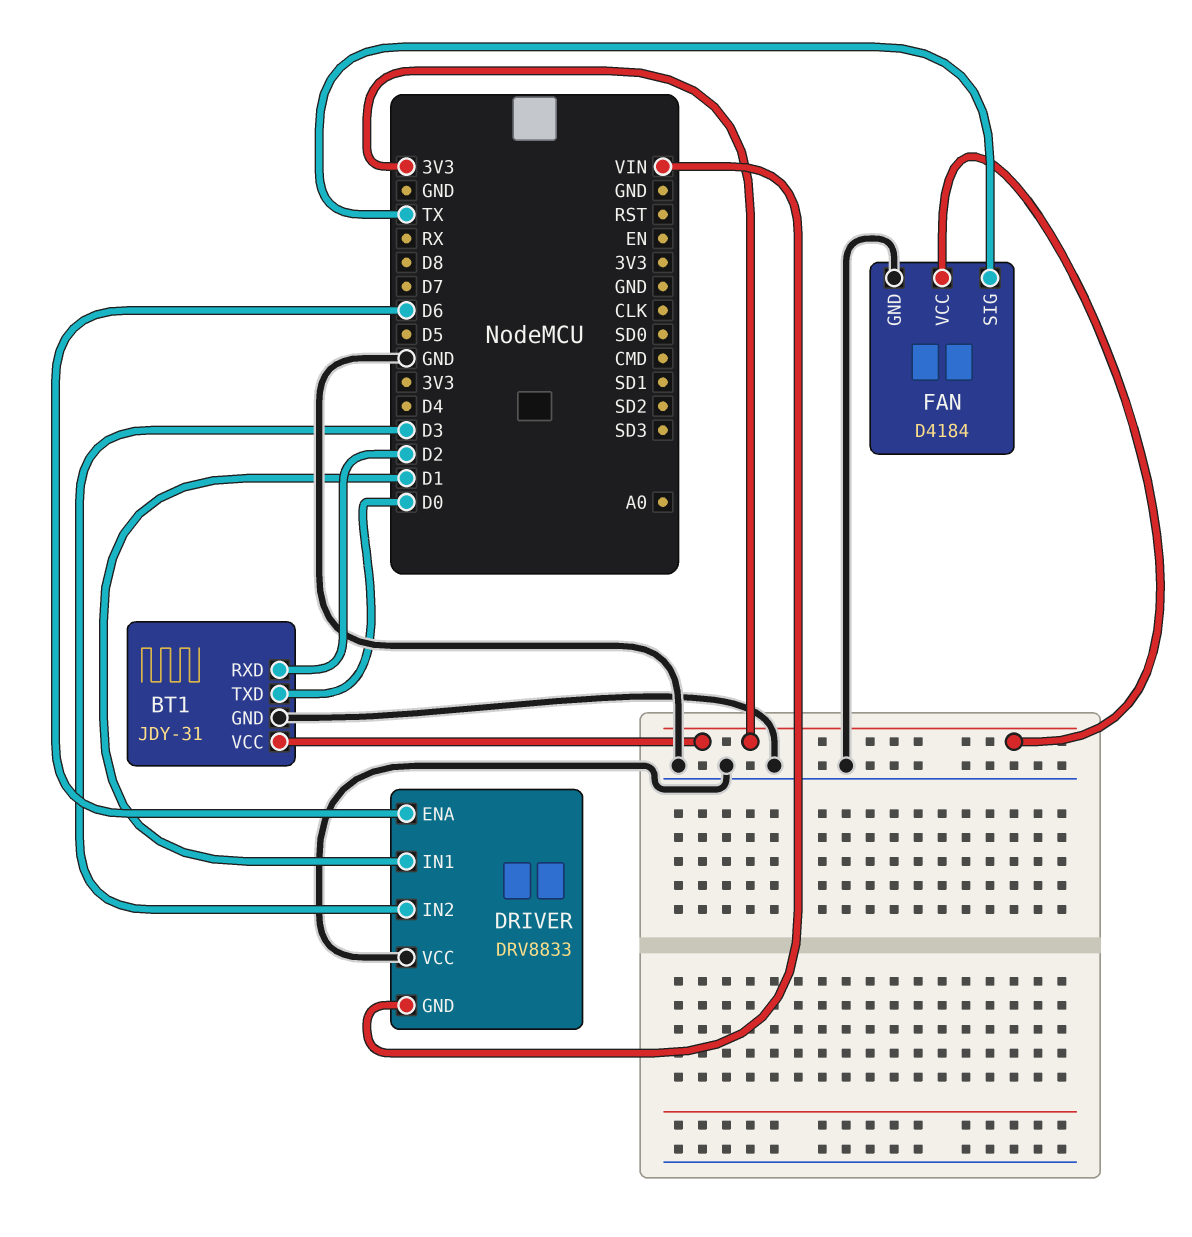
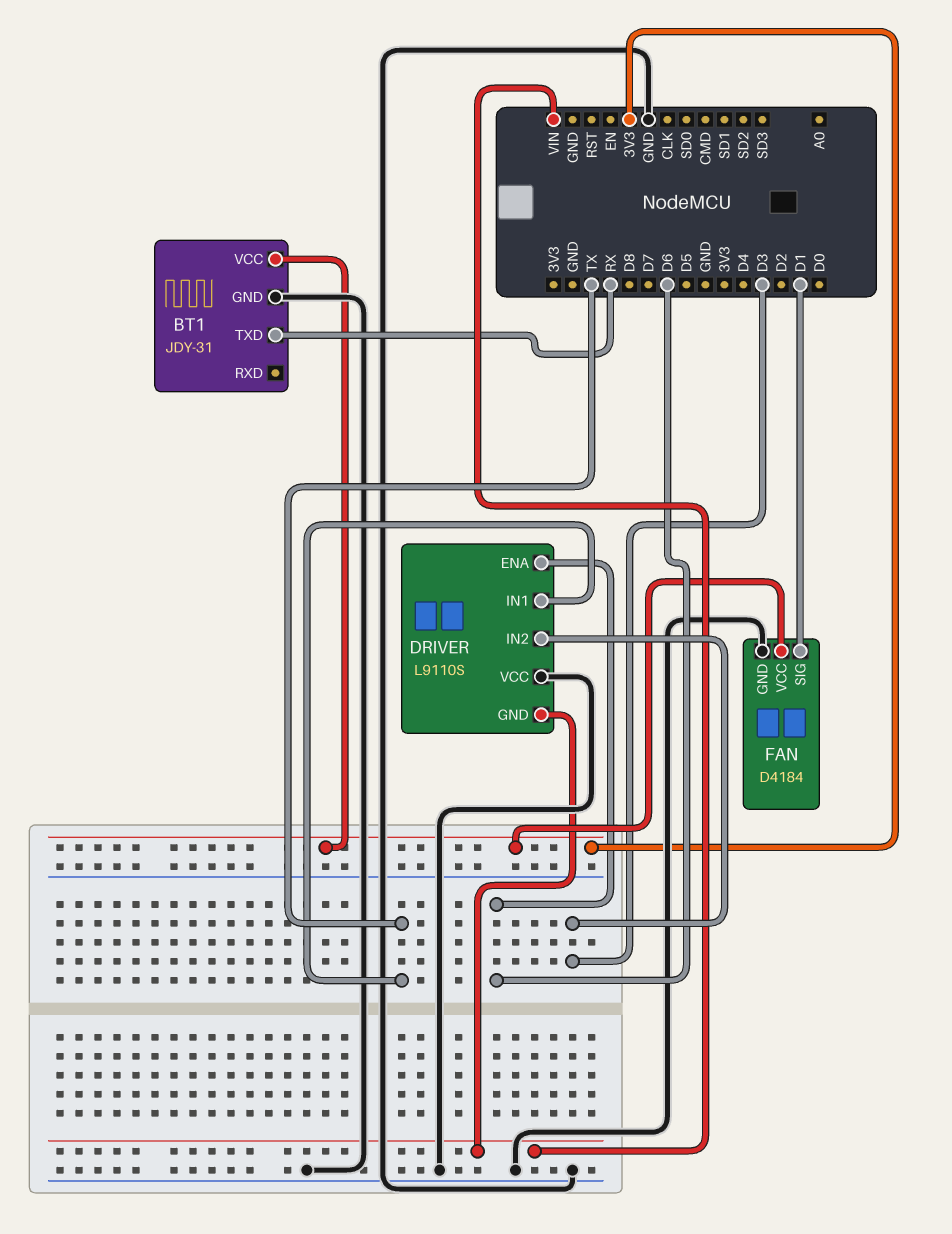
BT1 pin RXD: D2 -> none
BT1 pin TXD: D0 -> RX
DRIVER: DRV8833 -> L9110S
DRIVER pin IN1: D1 -> TX
FAN pin SIG: TX -> D1

